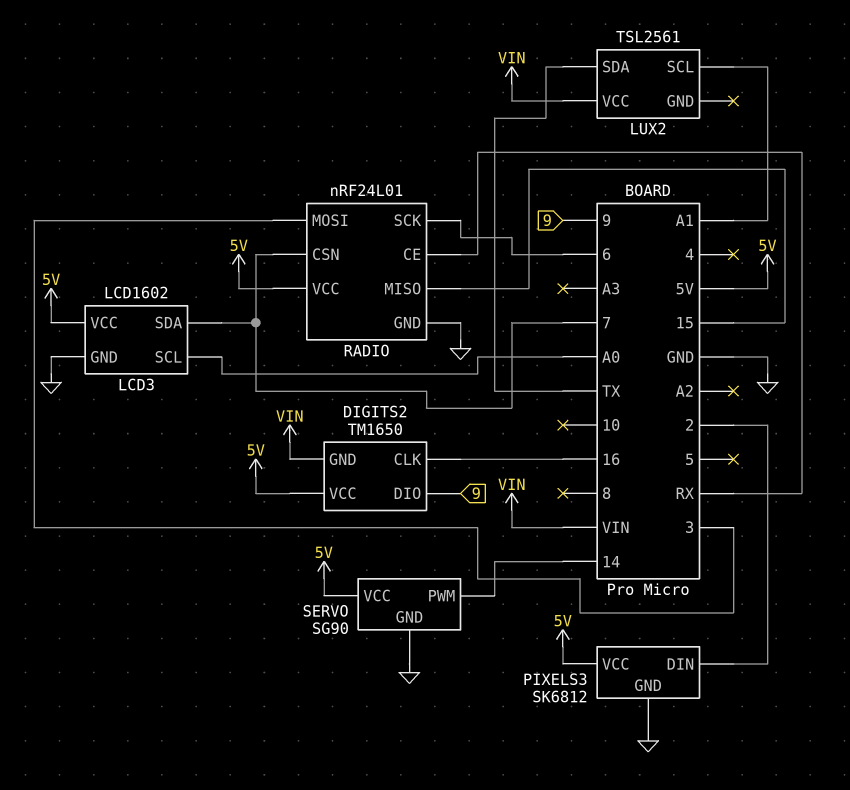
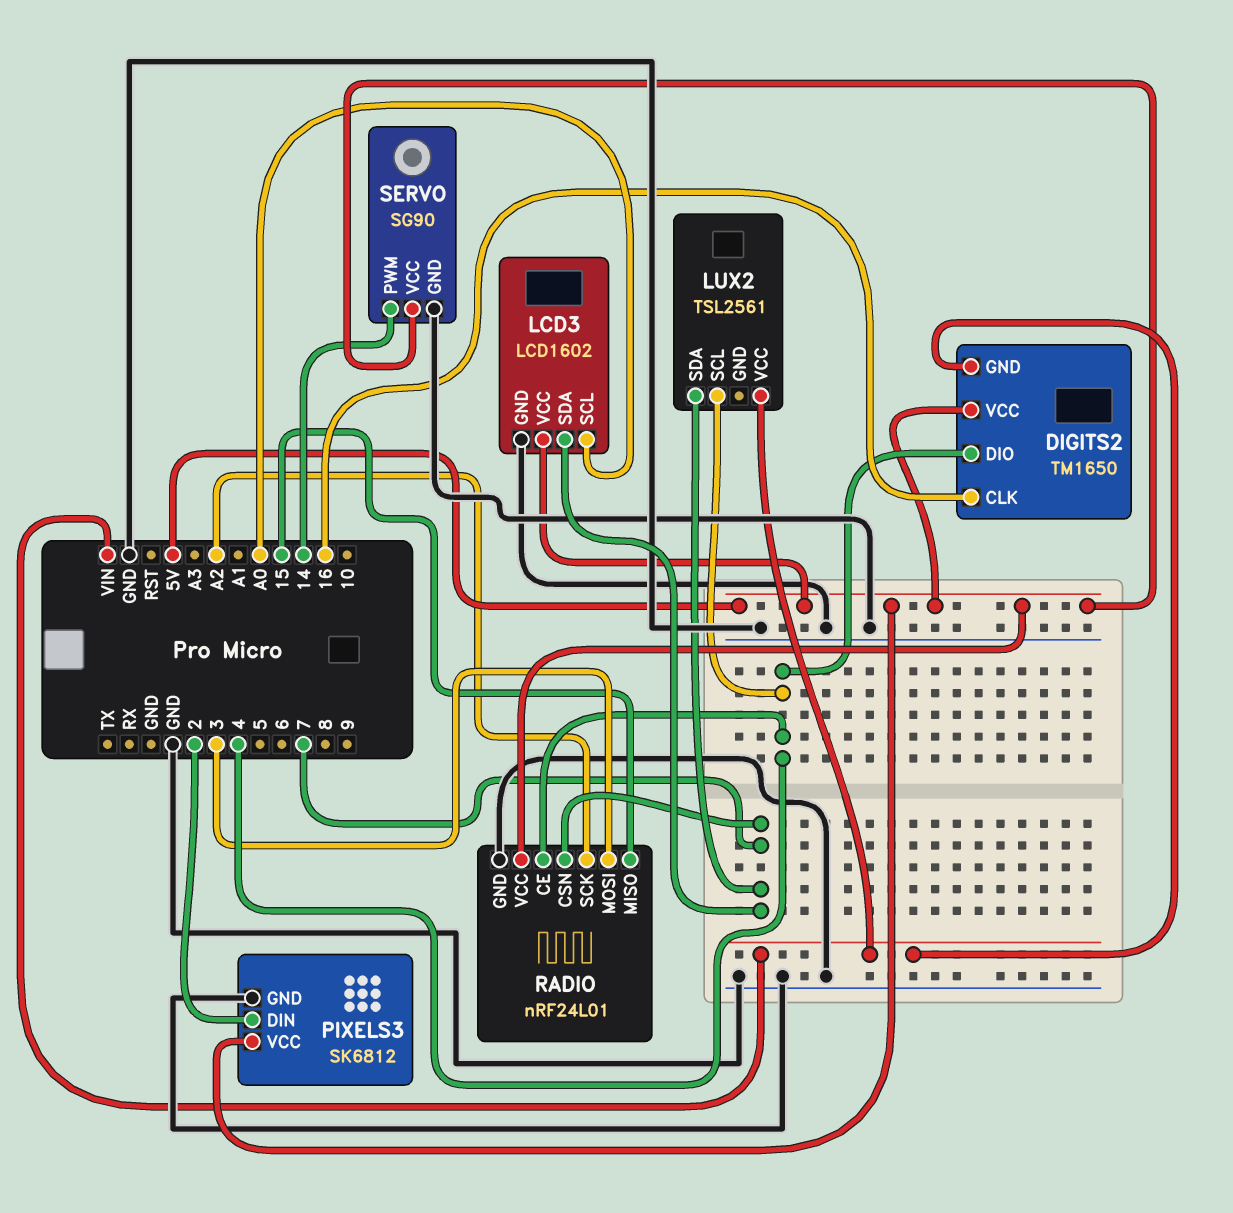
DIGITS2 pin DIO: 9 -> 4
LUX2 pin SCL: A1 -> 4
LUX2 pin SDA: TX -> 7
RADIO pin CE: RX -> 4
RADIO pin SCK: 6 -> A2

